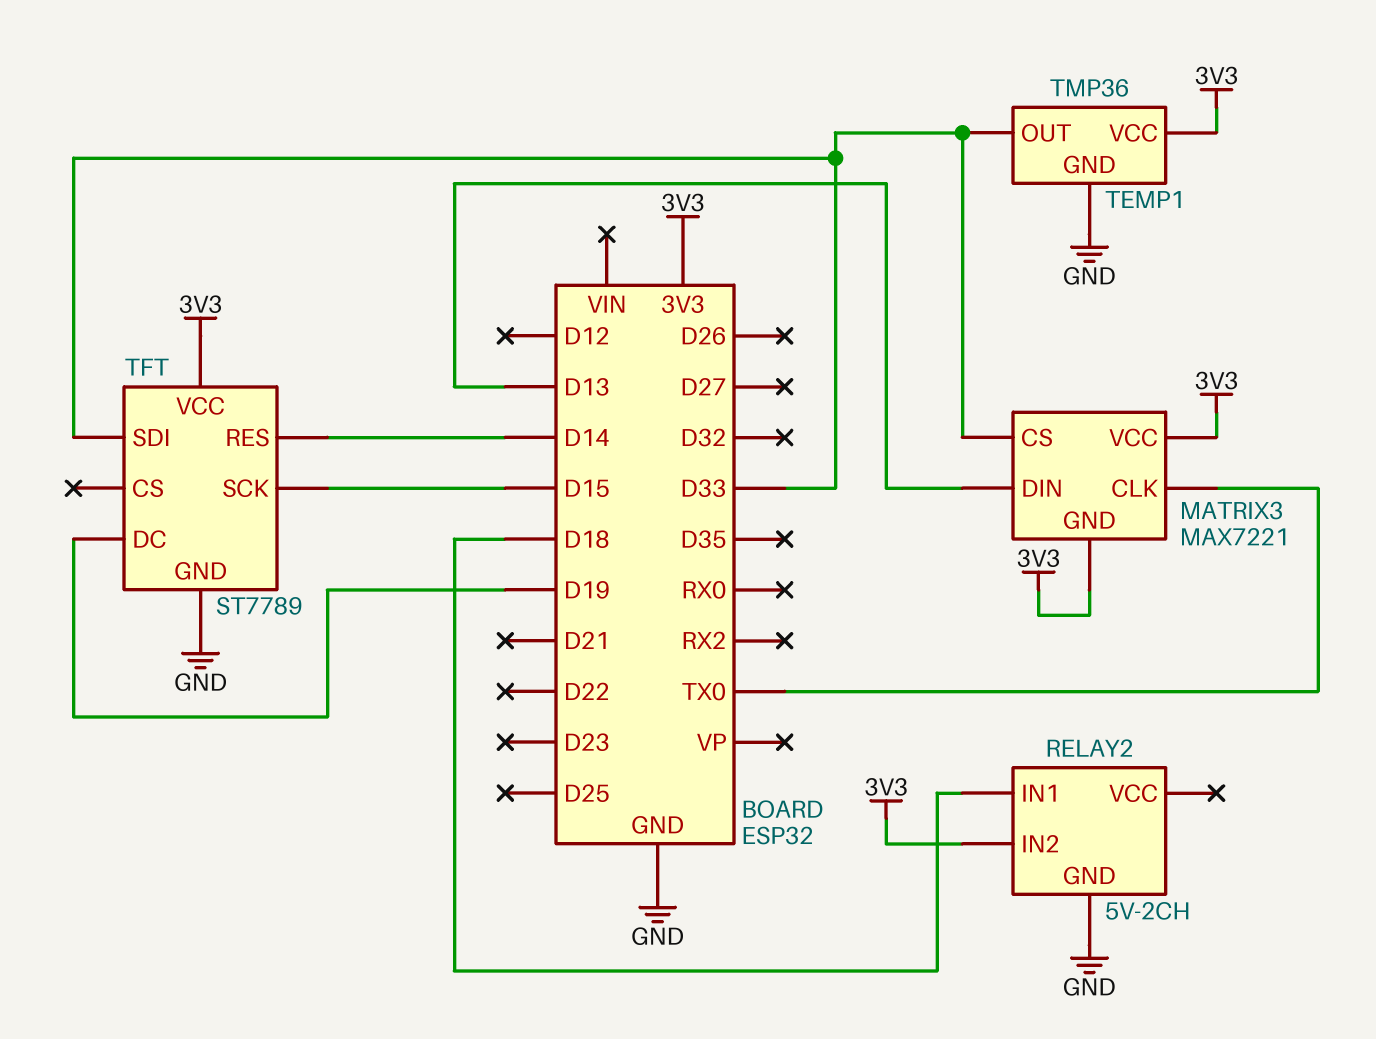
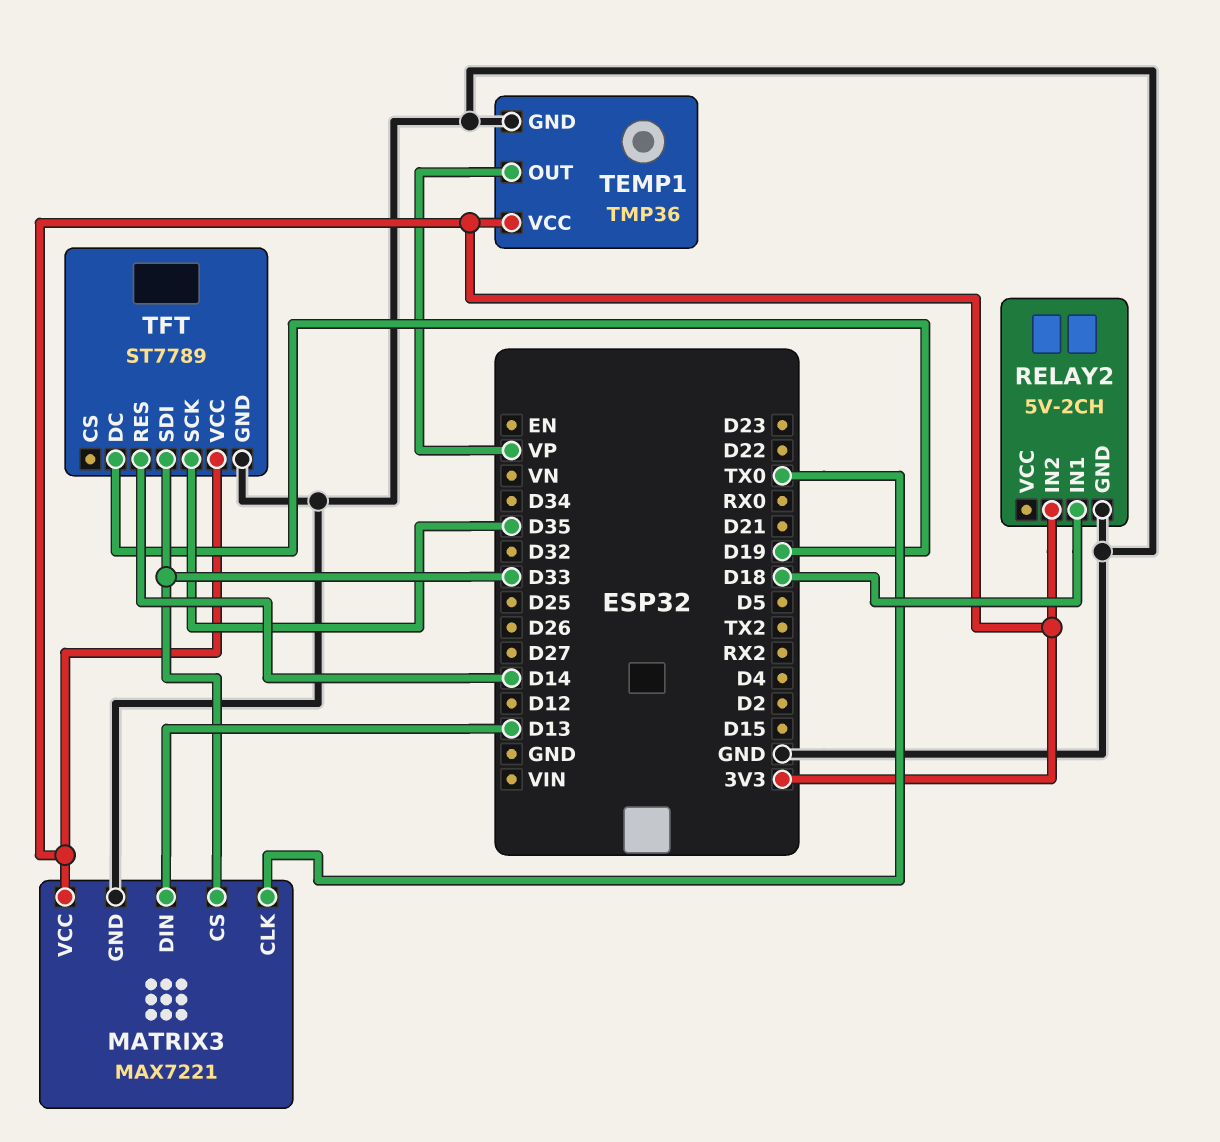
MATRIX3 pin GND: 3V3 -> GND
TEMP1 pin OUT: D33 -> VP
TFT pin SCK: D15 -> D35

